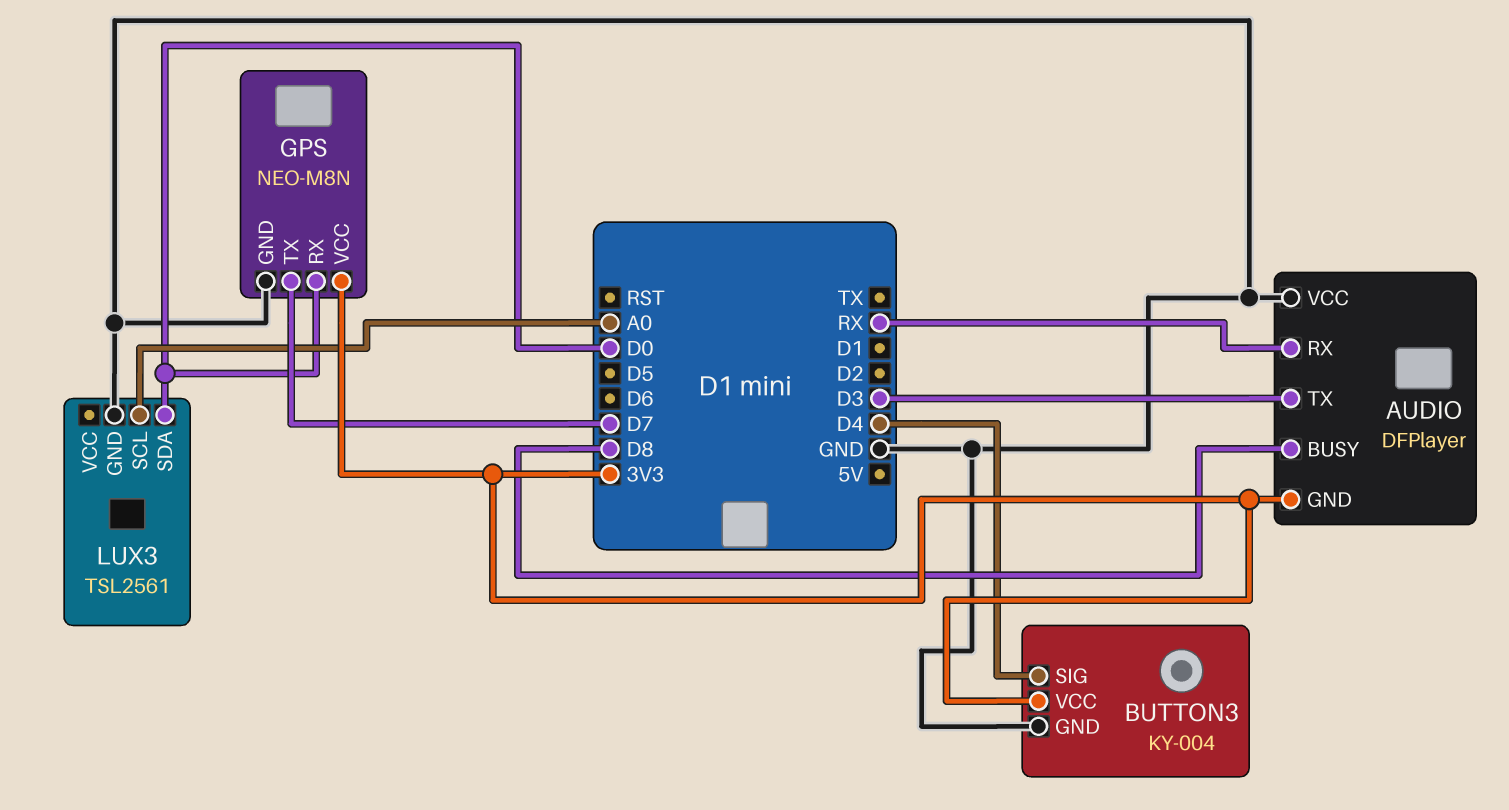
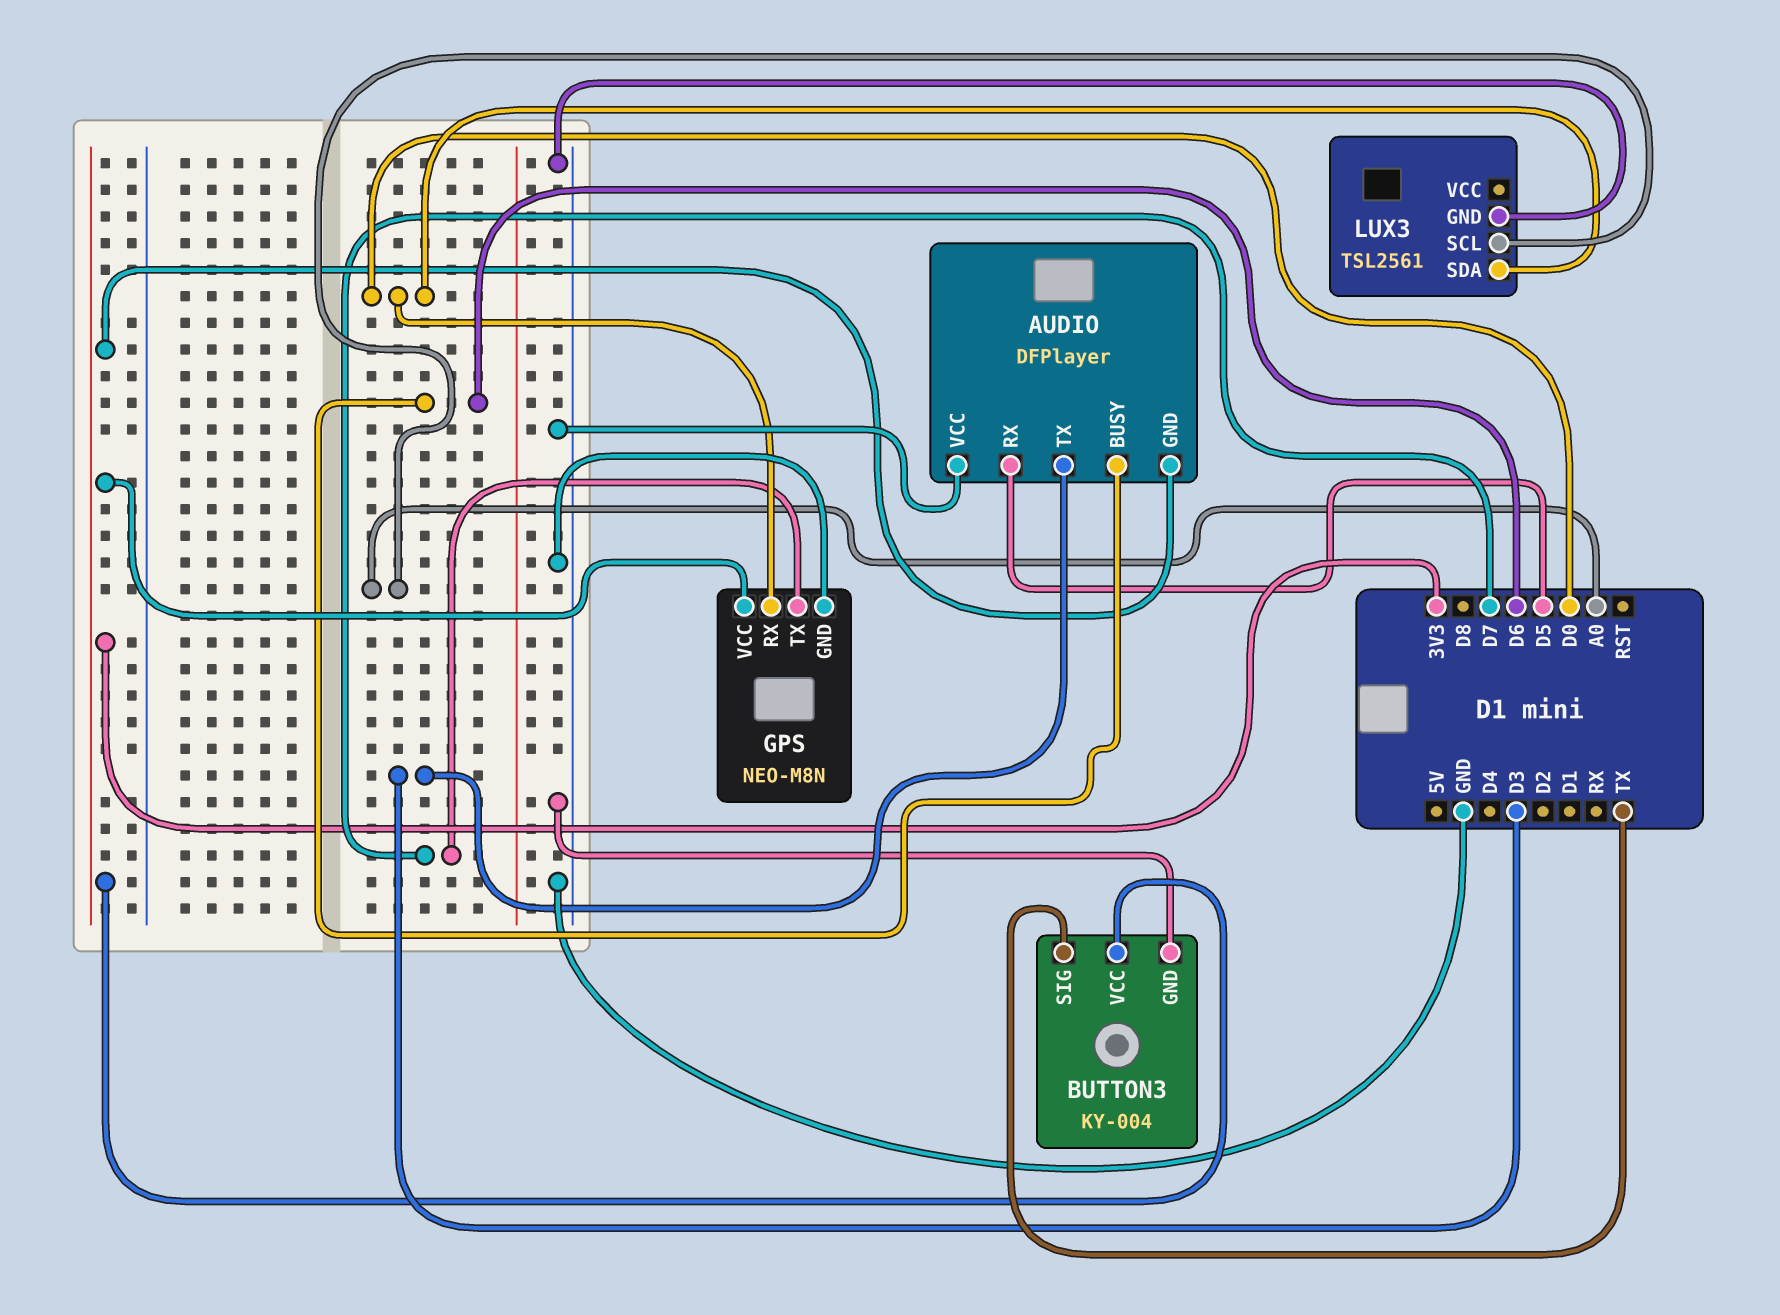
AUDIO pin BUSY: D8 -> D6
AUDIO pin RX: RX -> D5
BUTTON3 pin SIG: D4 -> TX

